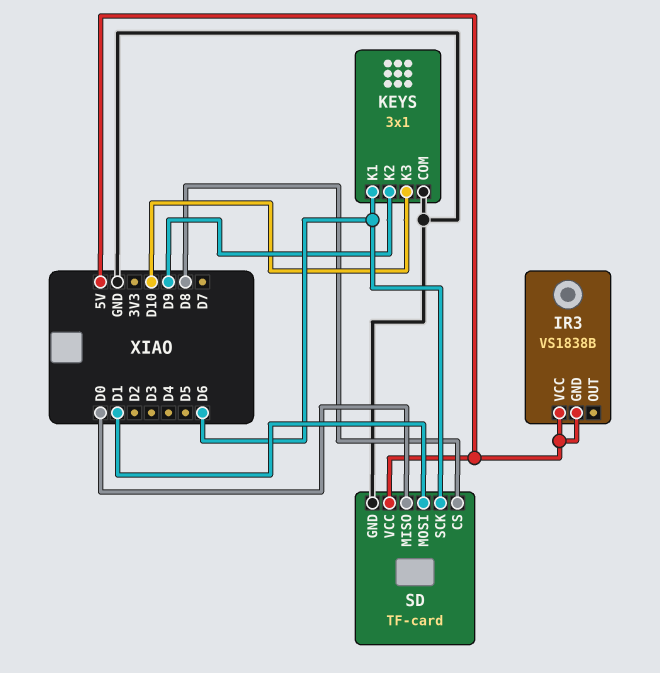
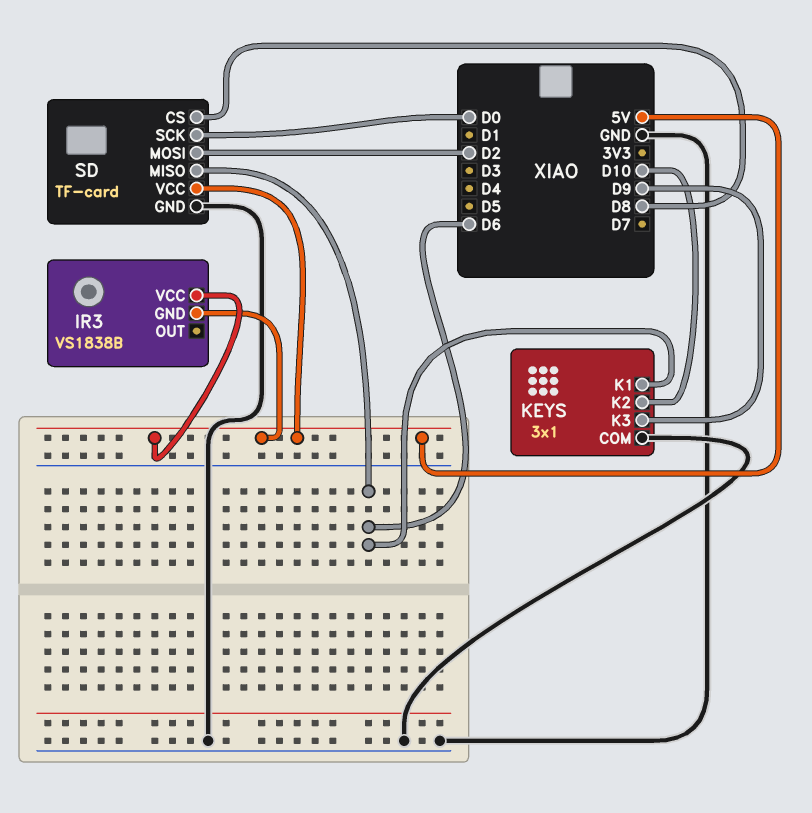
KEYS pin K2: D9 -> D10
KEYS pin K3: D10 -> D9
SD pin MISO: D0 -> D6
SD pin MOSI: D1 -> D2
SD pin SCK: D6 -> D0

